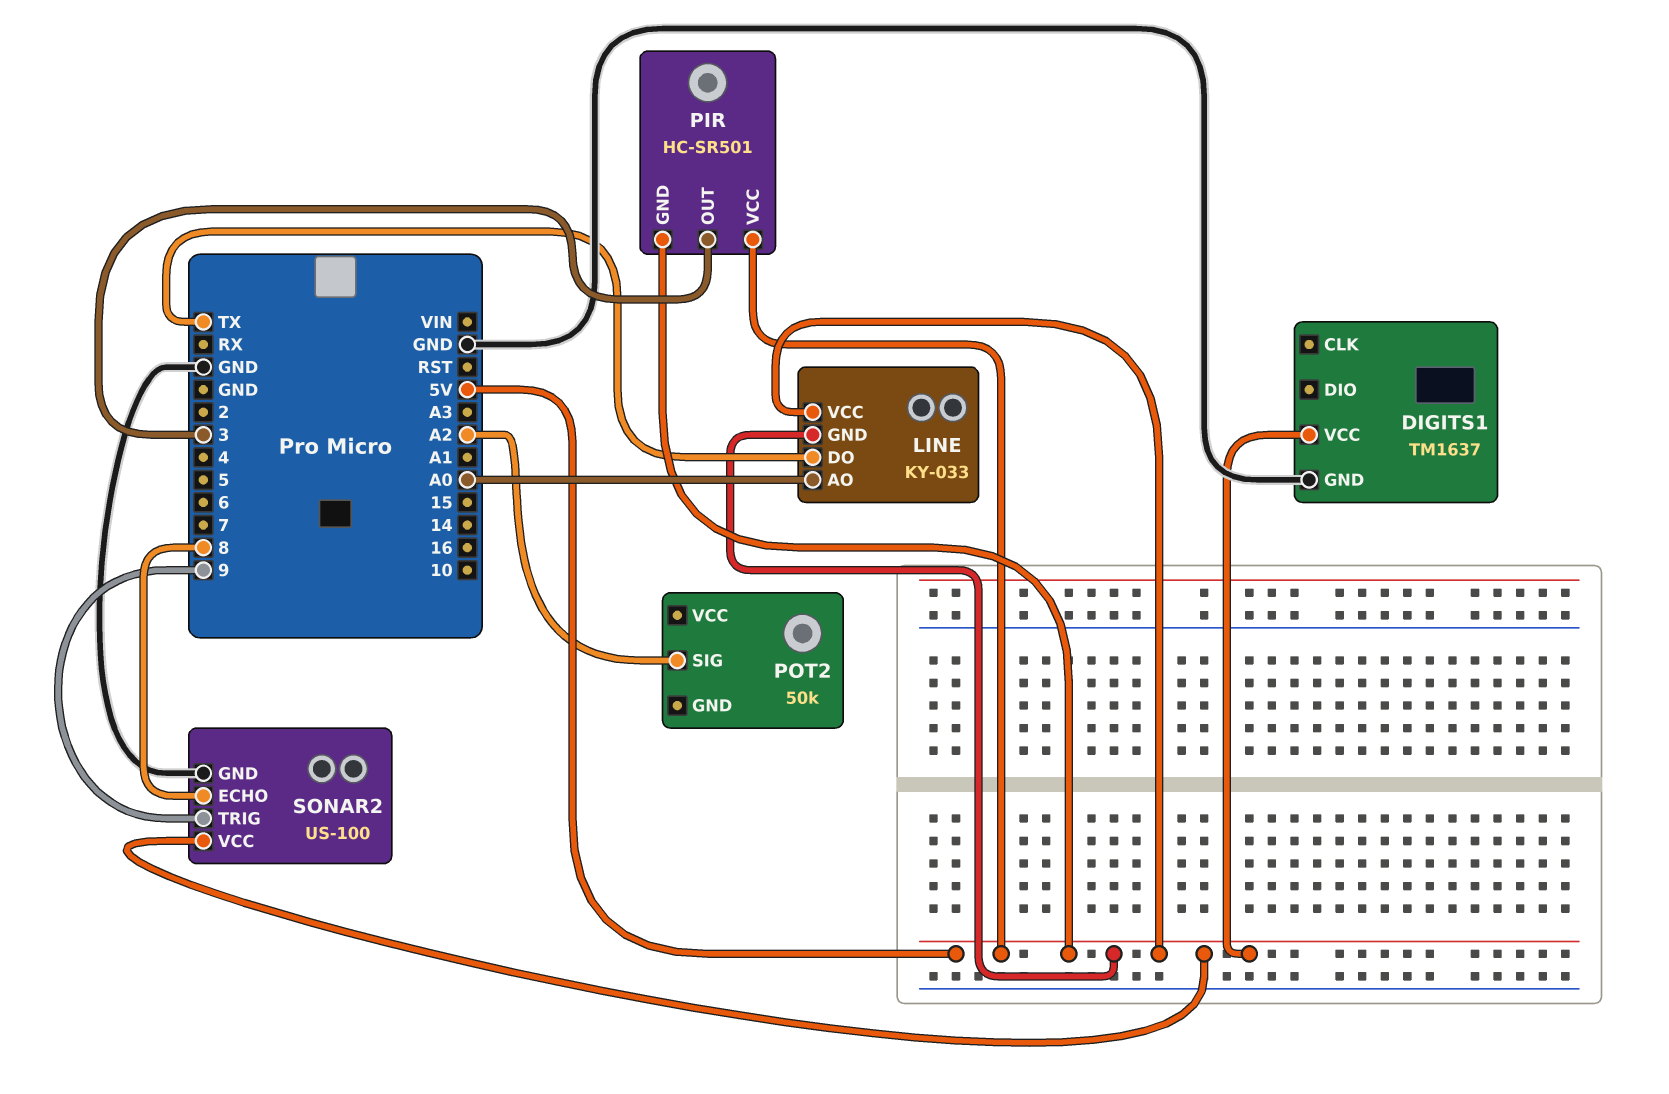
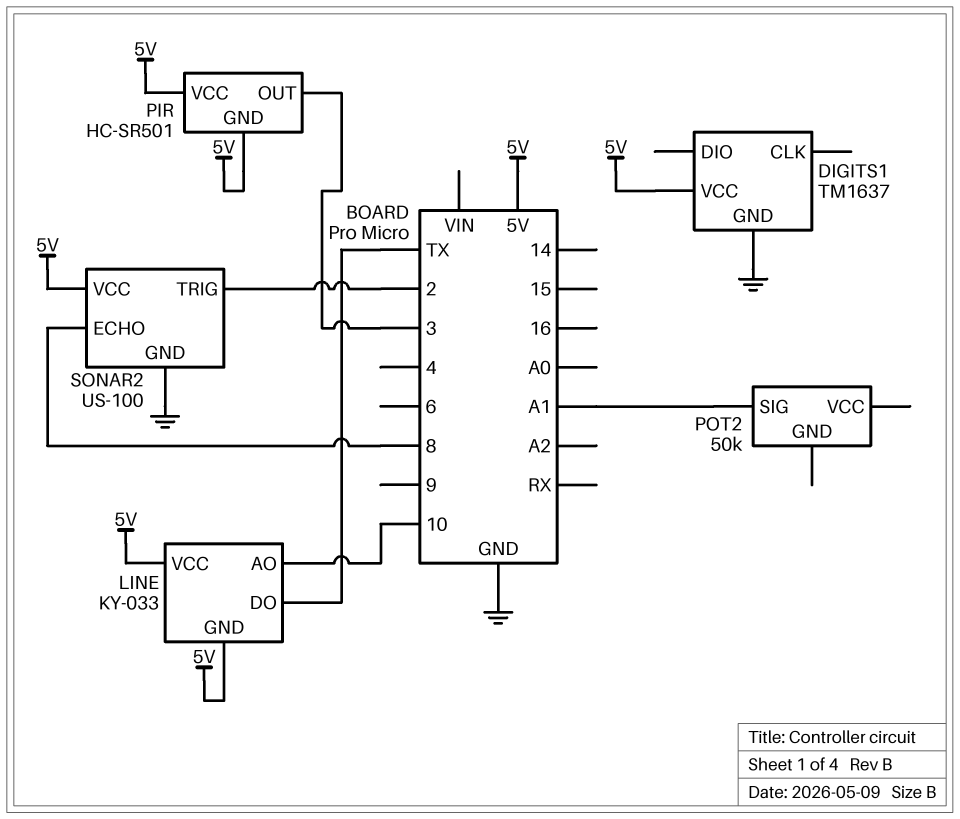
LINE pin AO: A0 -> 10
POT2 pin SIG: A2 -> A1
SONAR2 pin TRIG: 9 -> 2

